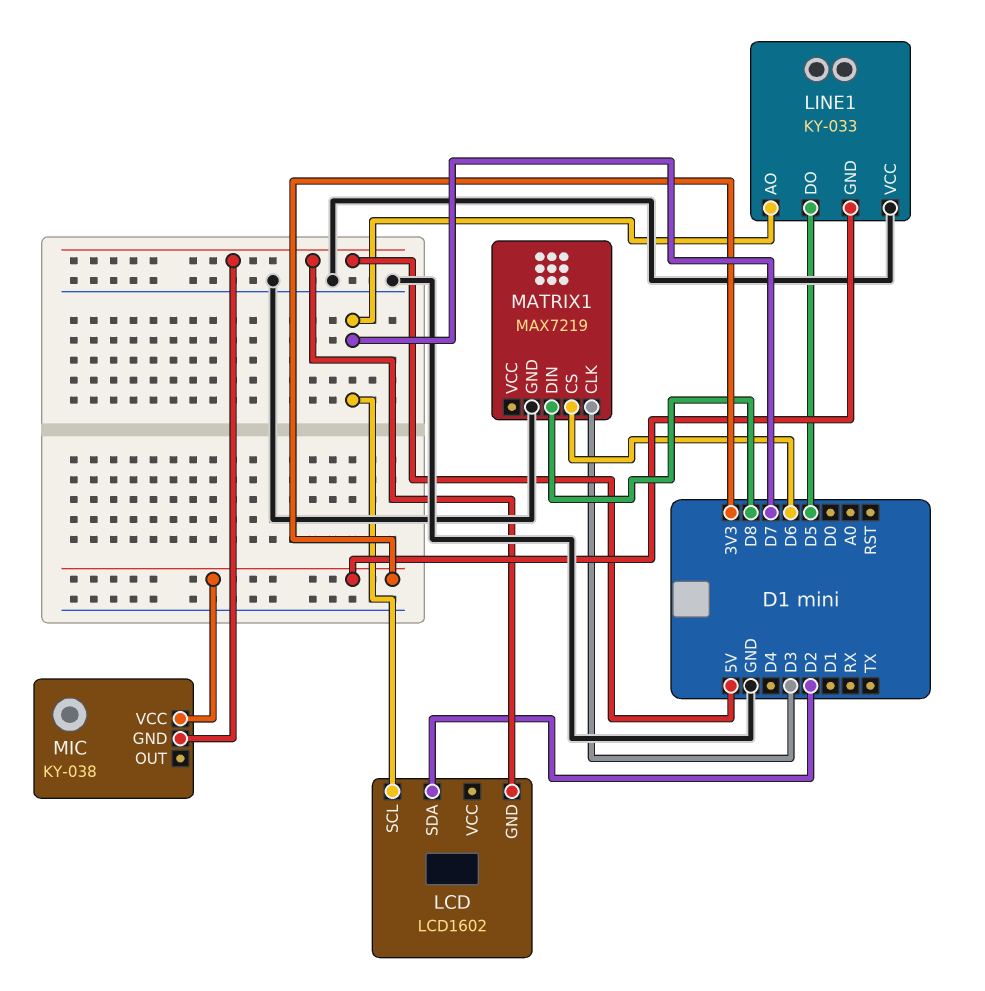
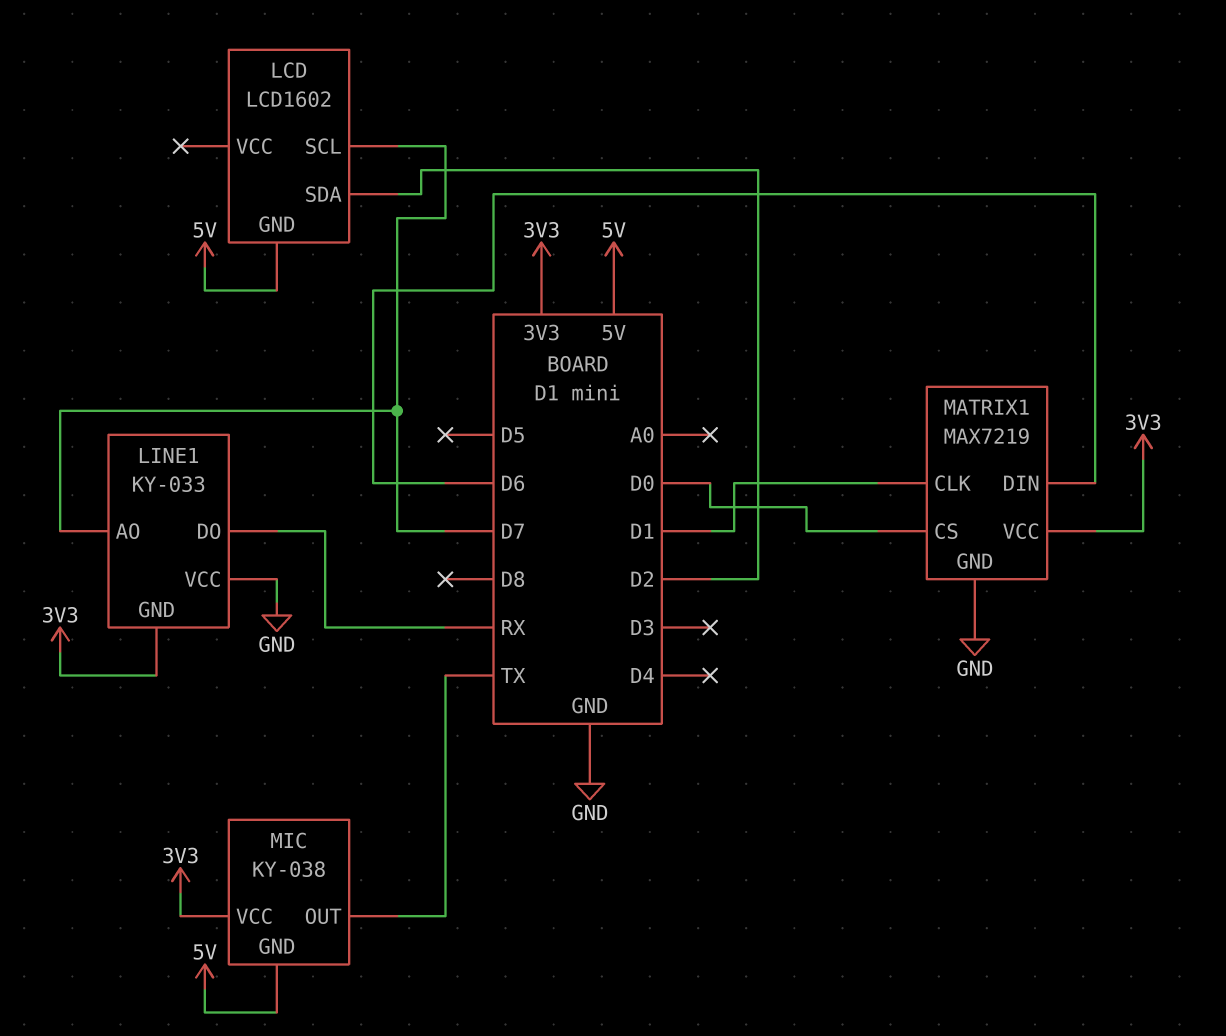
LINE1 pin DO: D5 -> RX
MATRIX1 pin CLK: D3 -> D1
MATRIX1 pin CS: D6 -> D0
MATRIX1 pin DIN: D8 -> D6
MATRIX1 pin VCC: none -> 3V3
MIC pin OUT: none -> TX

